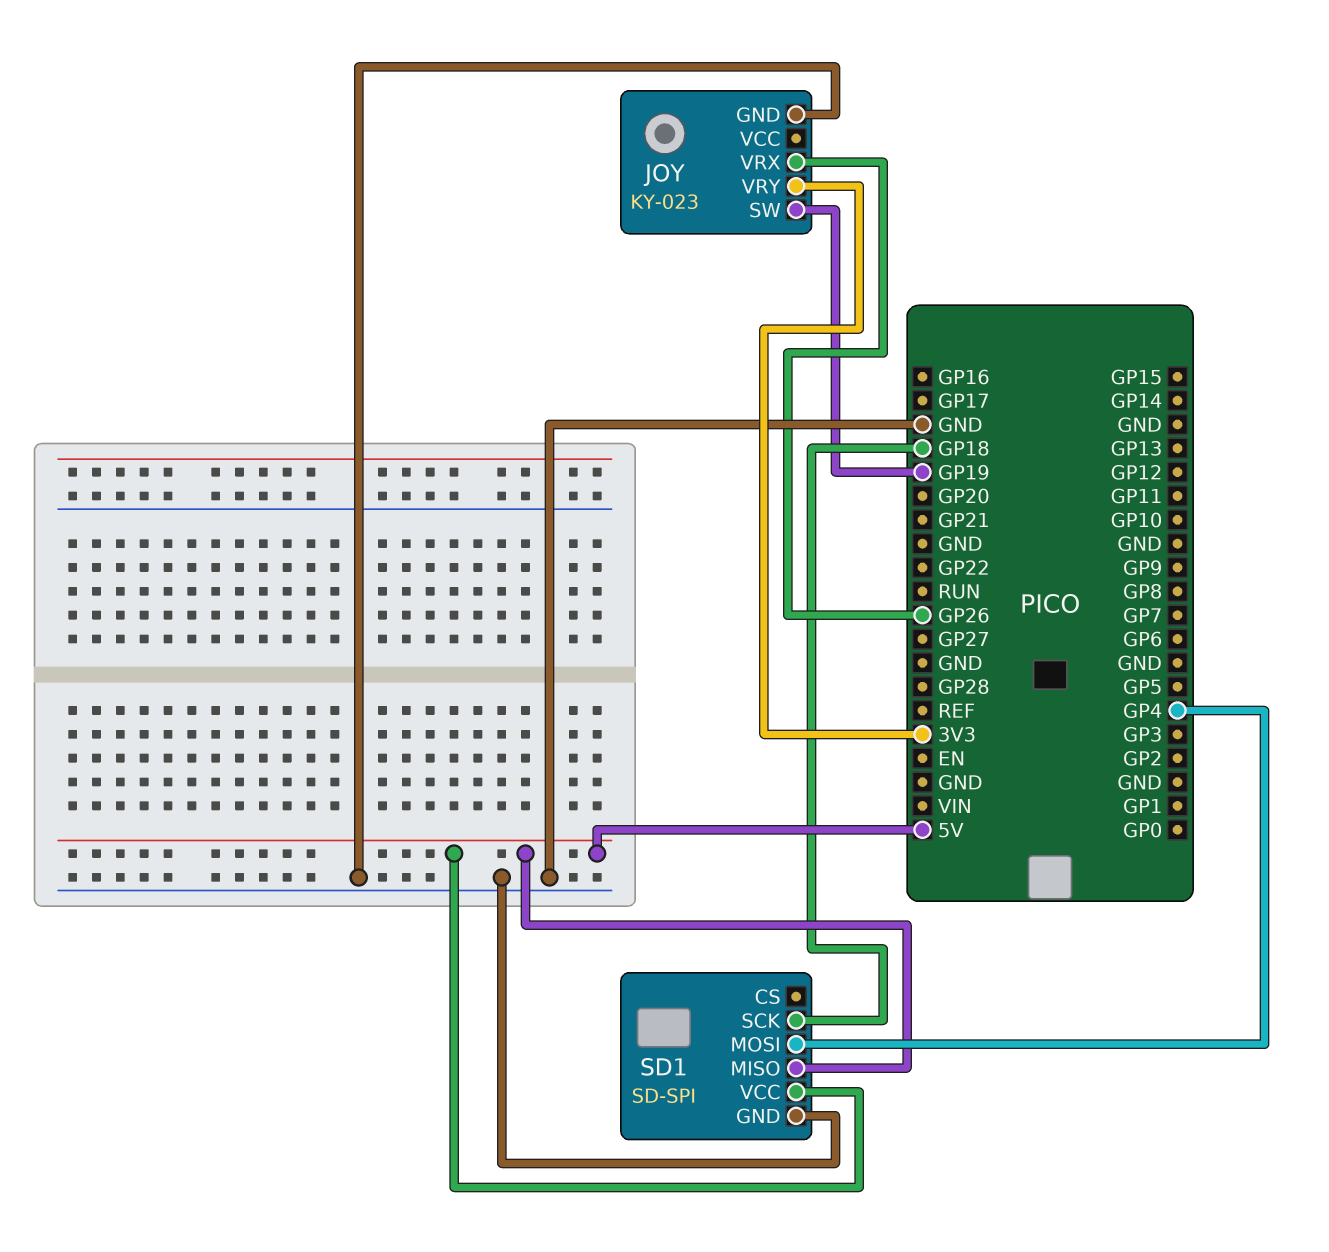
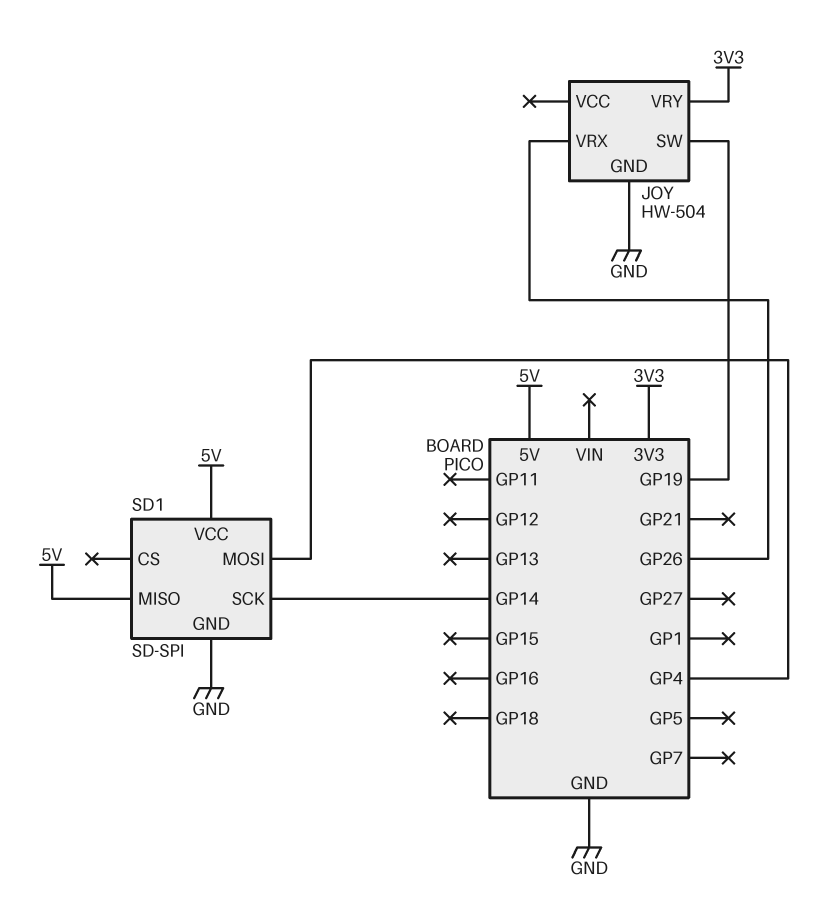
JOY: KY-023 -> HW-504
SD1 pin SCK: GP18 -> GP14

